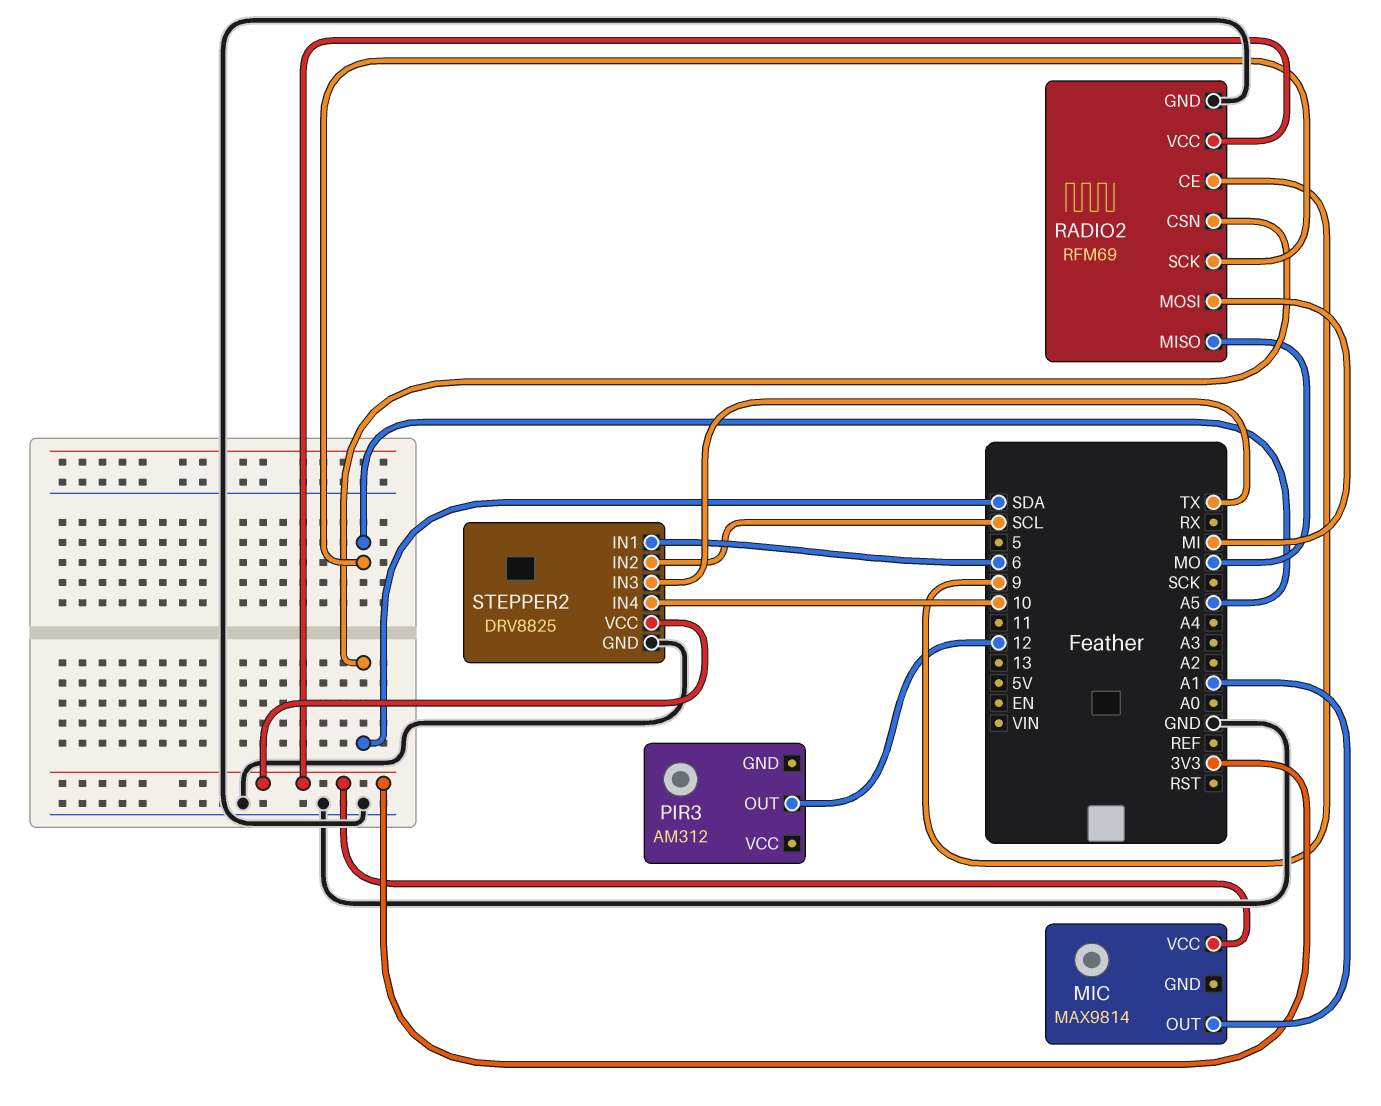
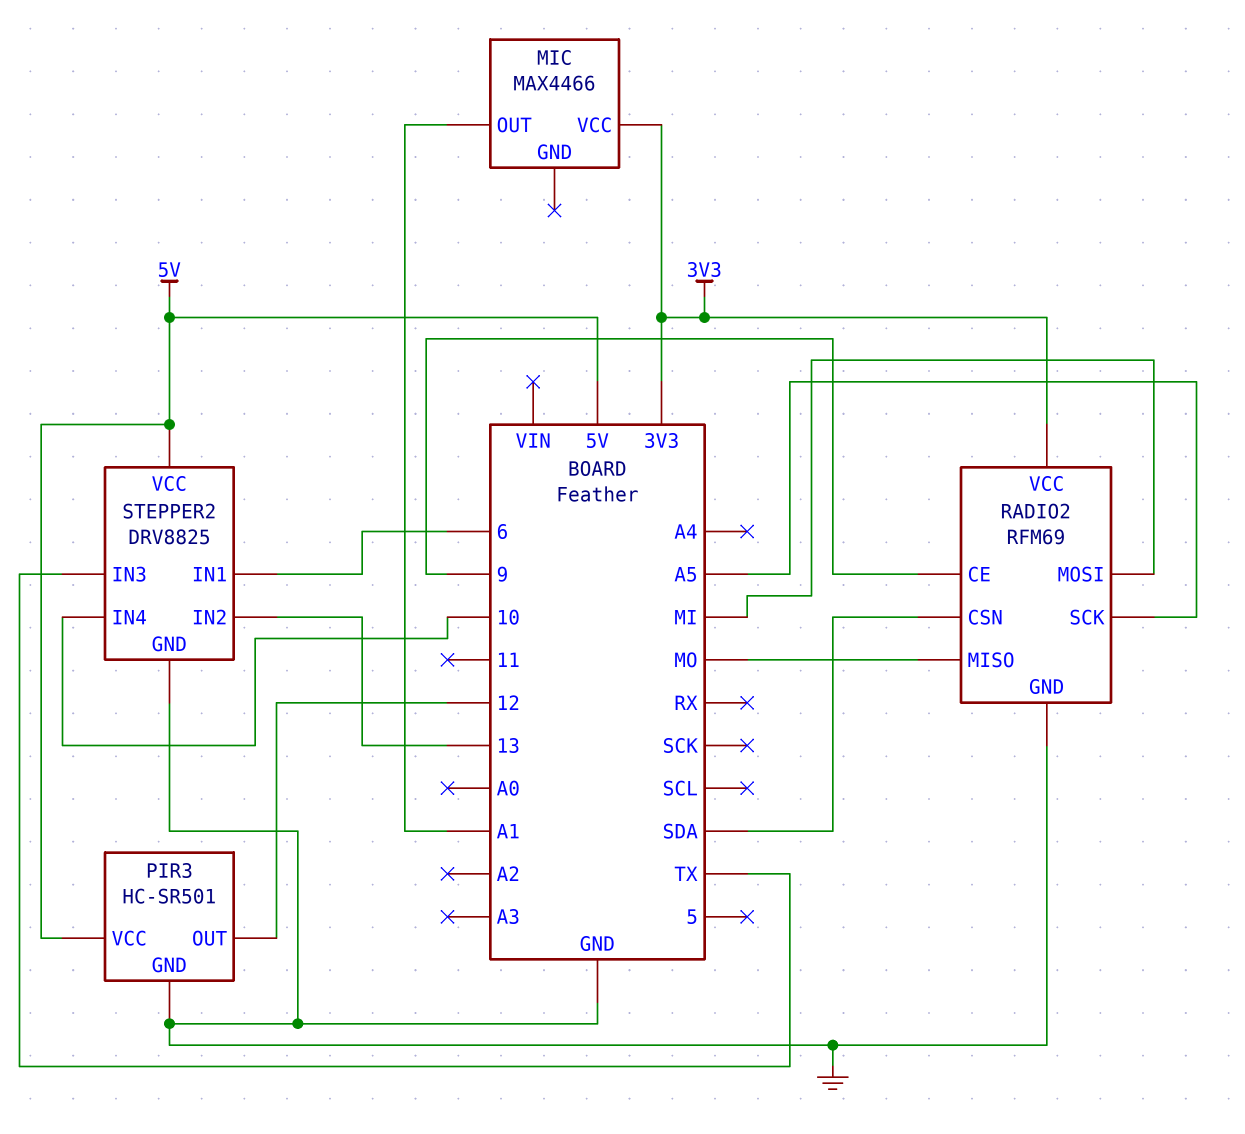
MIC: MAX9814 -> MAX4466
PIR3: AM312 -> HC-SR501
PIR3 pin GND: none -> GND
PIR3 pin VCC: none -> 5V
STEPPER2 pin IN2: SCL -> 13
STEPPER2 pin VCC: 3V3 -> 5V

